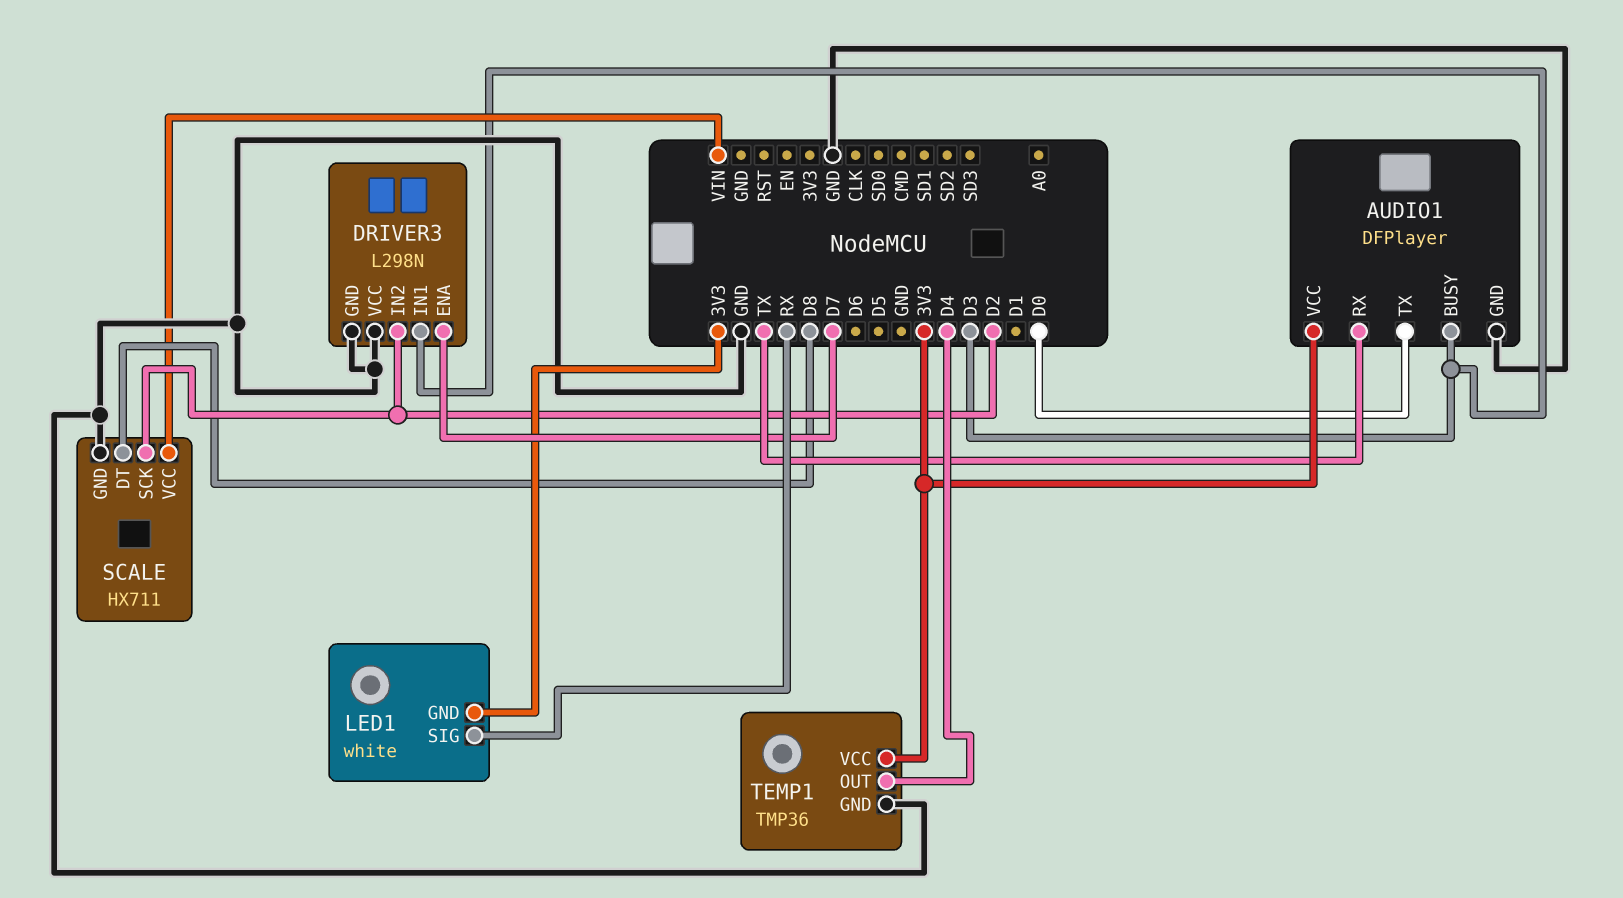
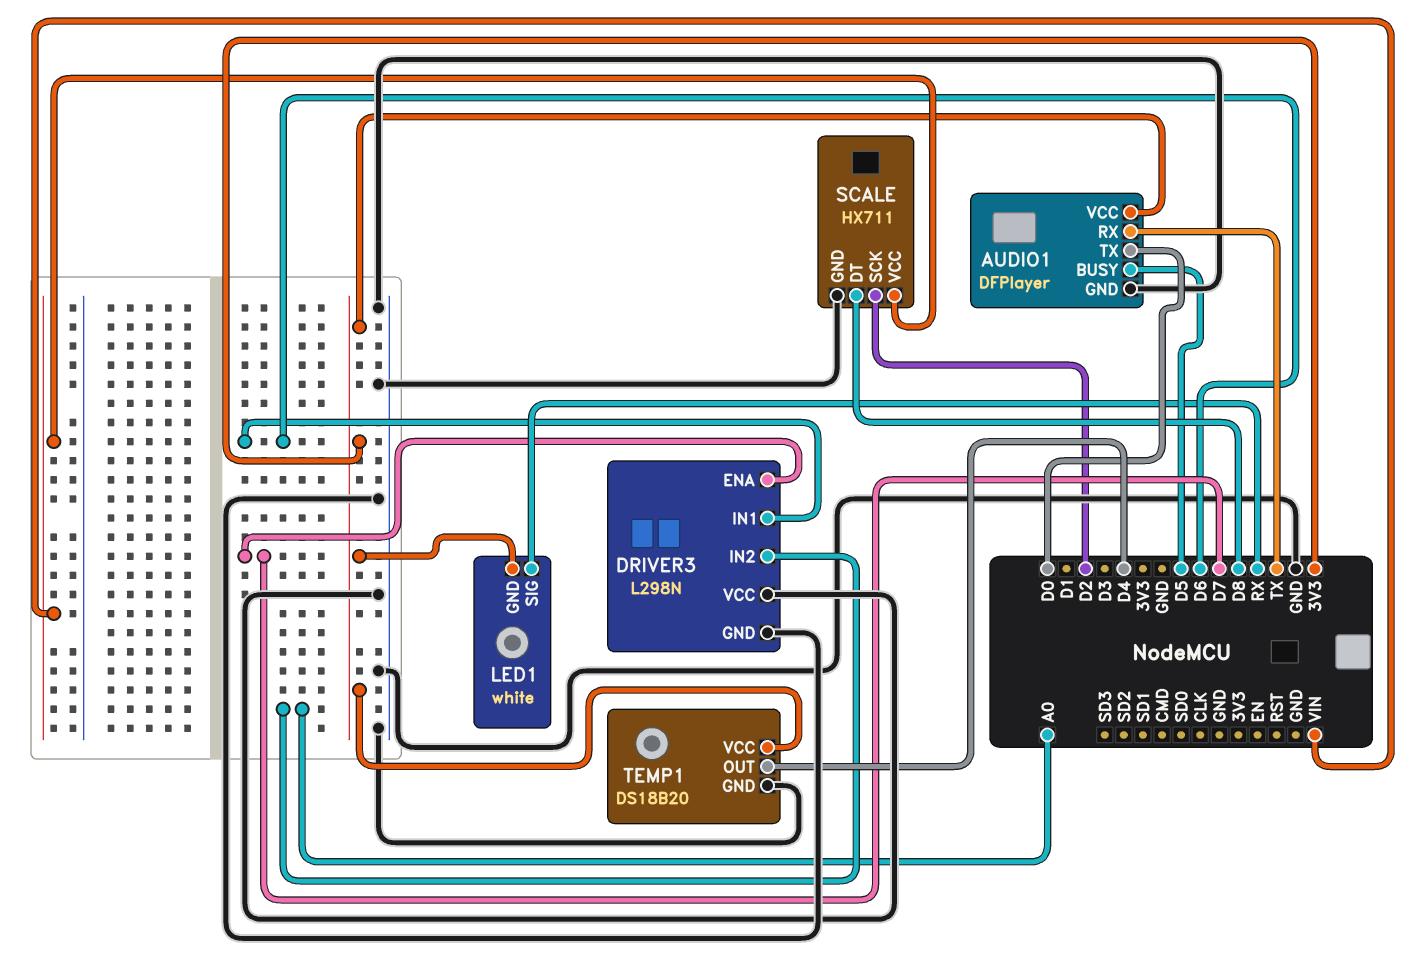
AUDIO1 pin BUSY: D3 -> D5
DRIVER3 pin IN1: D3 -> D6
DRIVER3 pin IN2: D2 -> A0
TEMP1: TMP36 -> DS18B20

